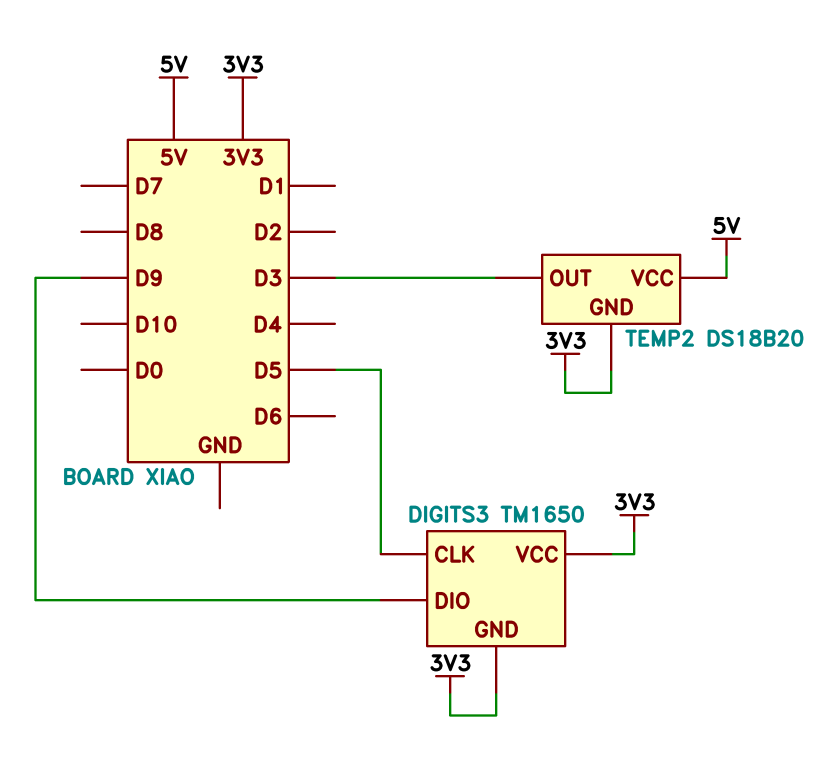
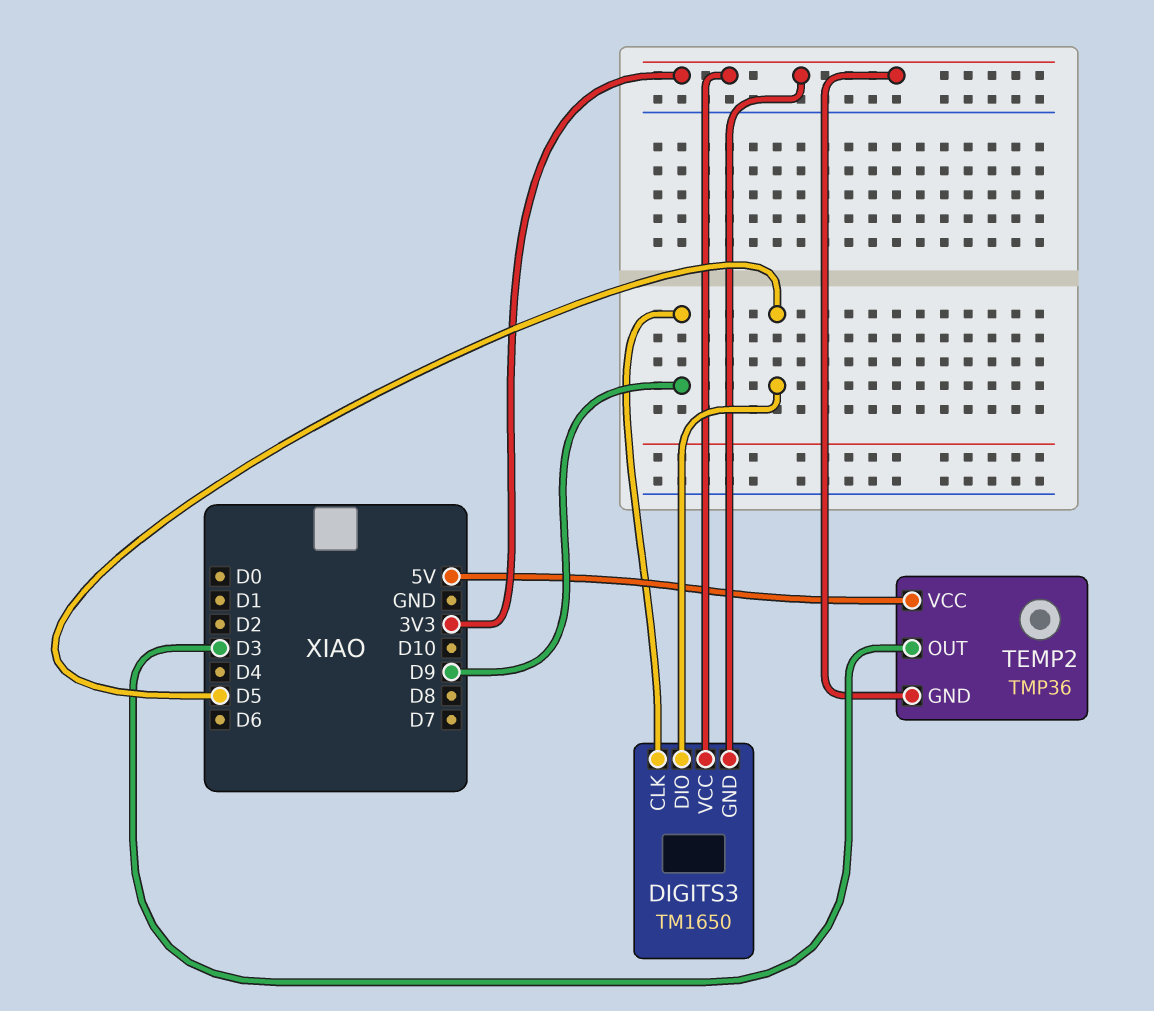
DIGITS3 pin CLK: D5 -> D9
DIGITS3 pin DIO: D9 -> D5
TEMP2: DS18B20 -> TMP36

